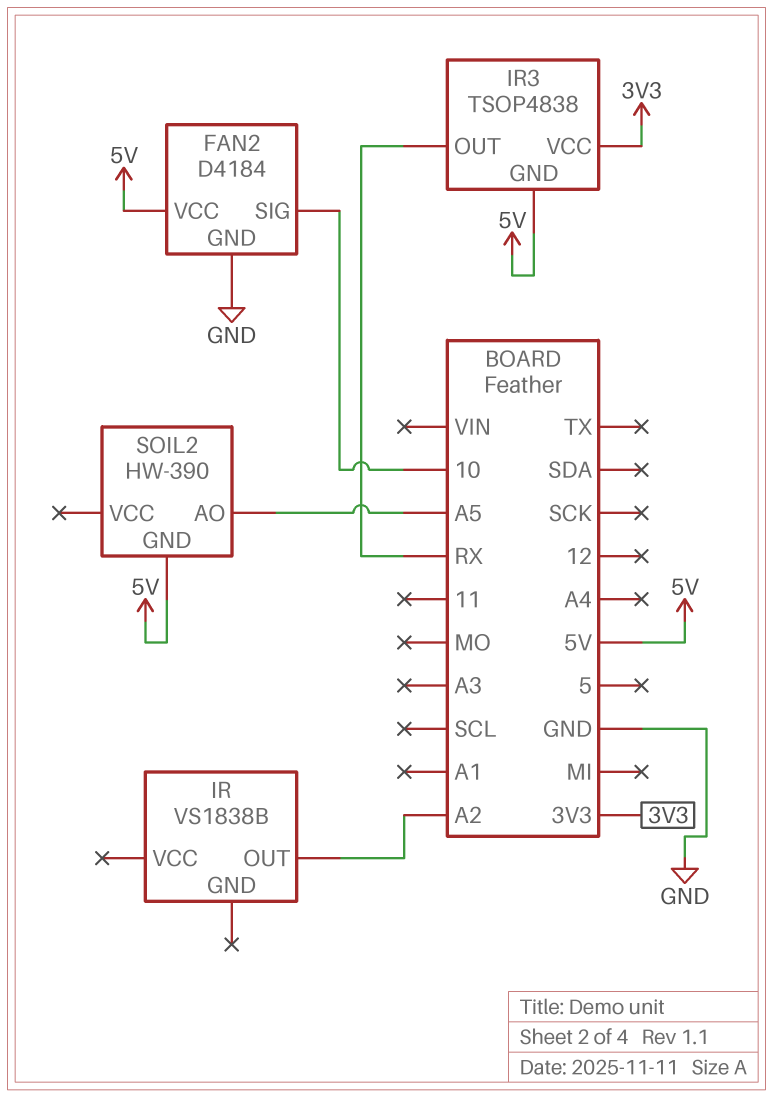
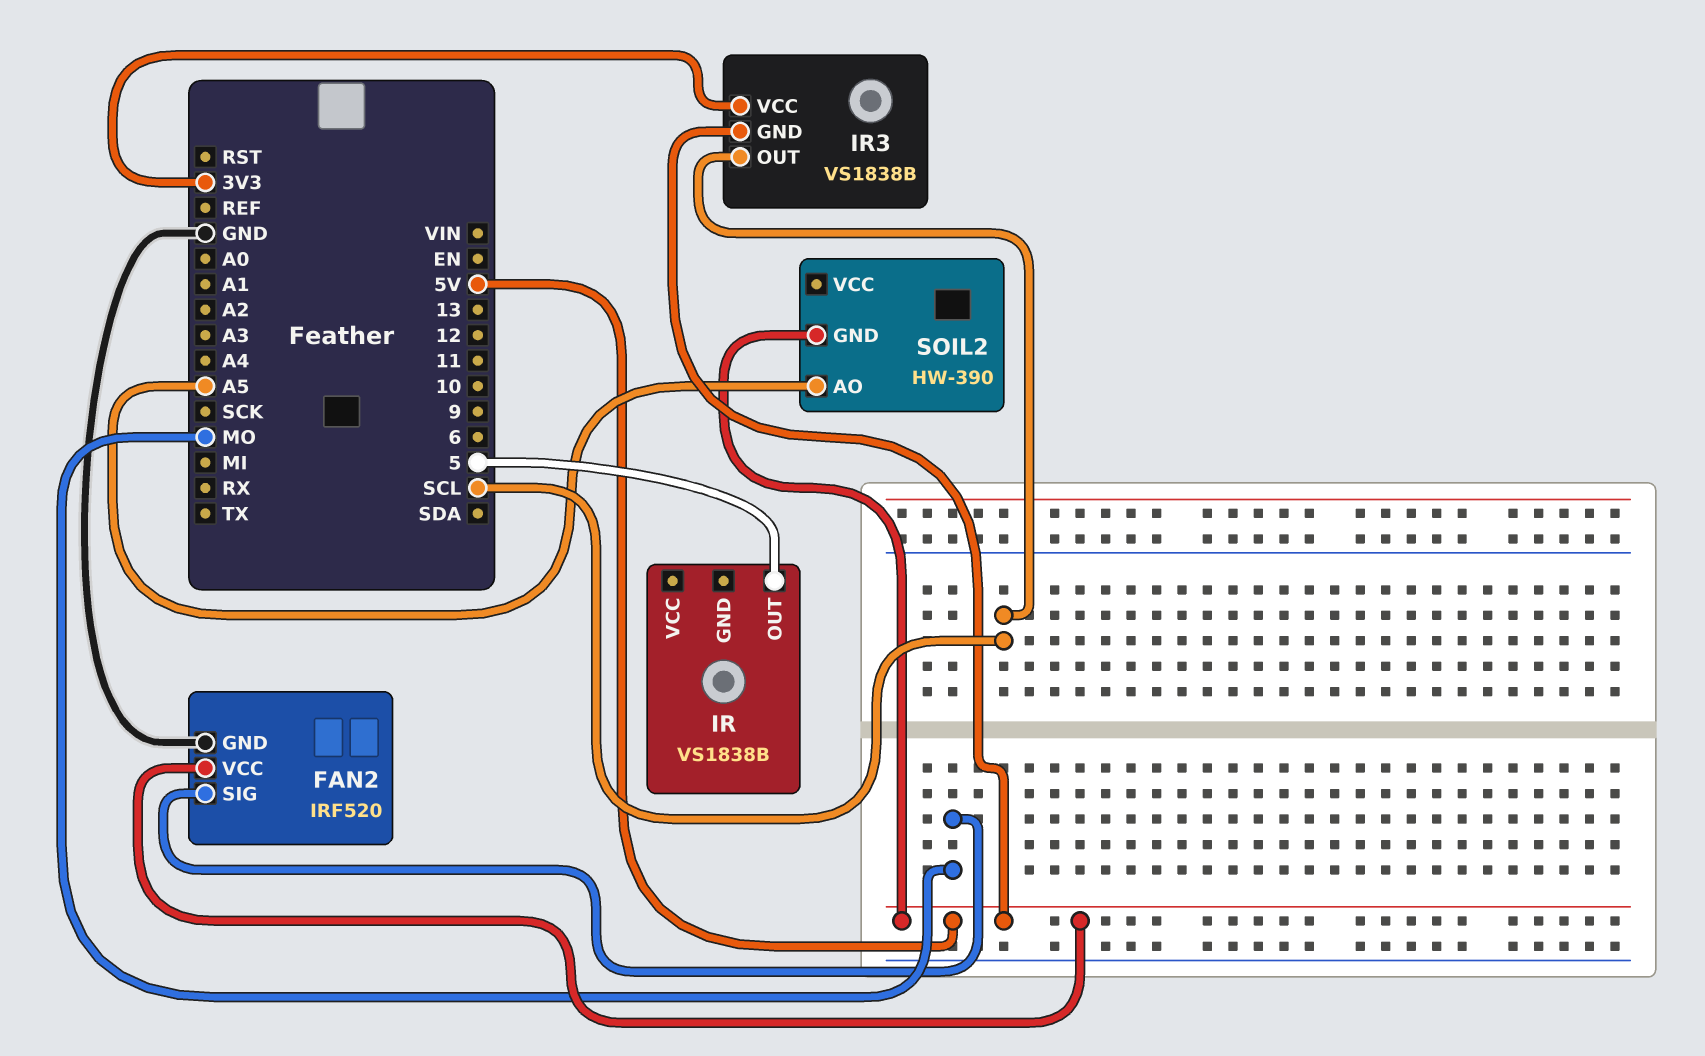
FAN2: D4184 -> IRF520
FAN2 pin SIG: 10 -> MO
IR pin OUT: A2 -> 5
IR3: TSOP4838 -> VS1838B
IR3 pin OUT: RX -> SCL

